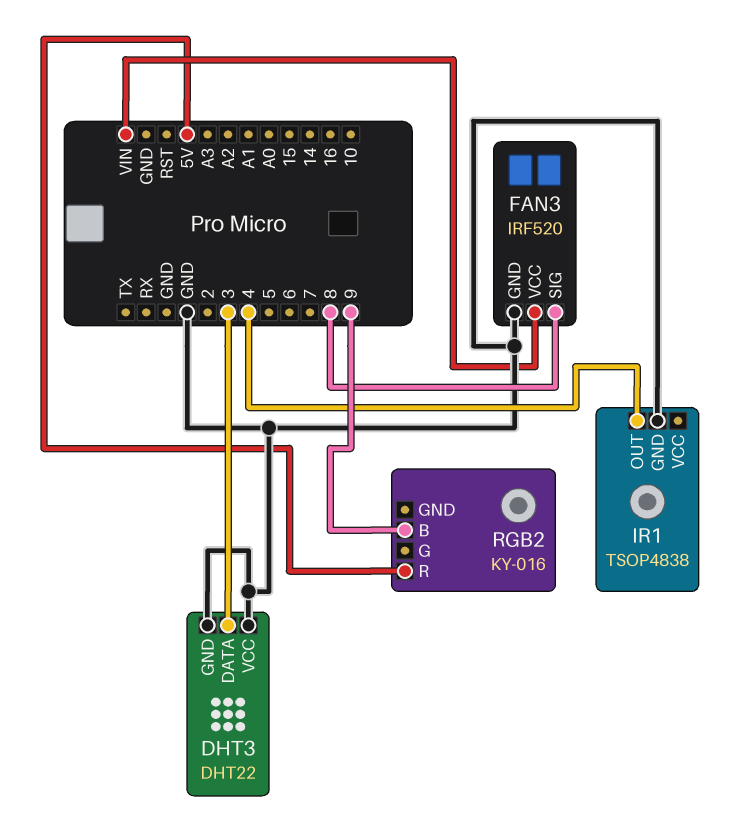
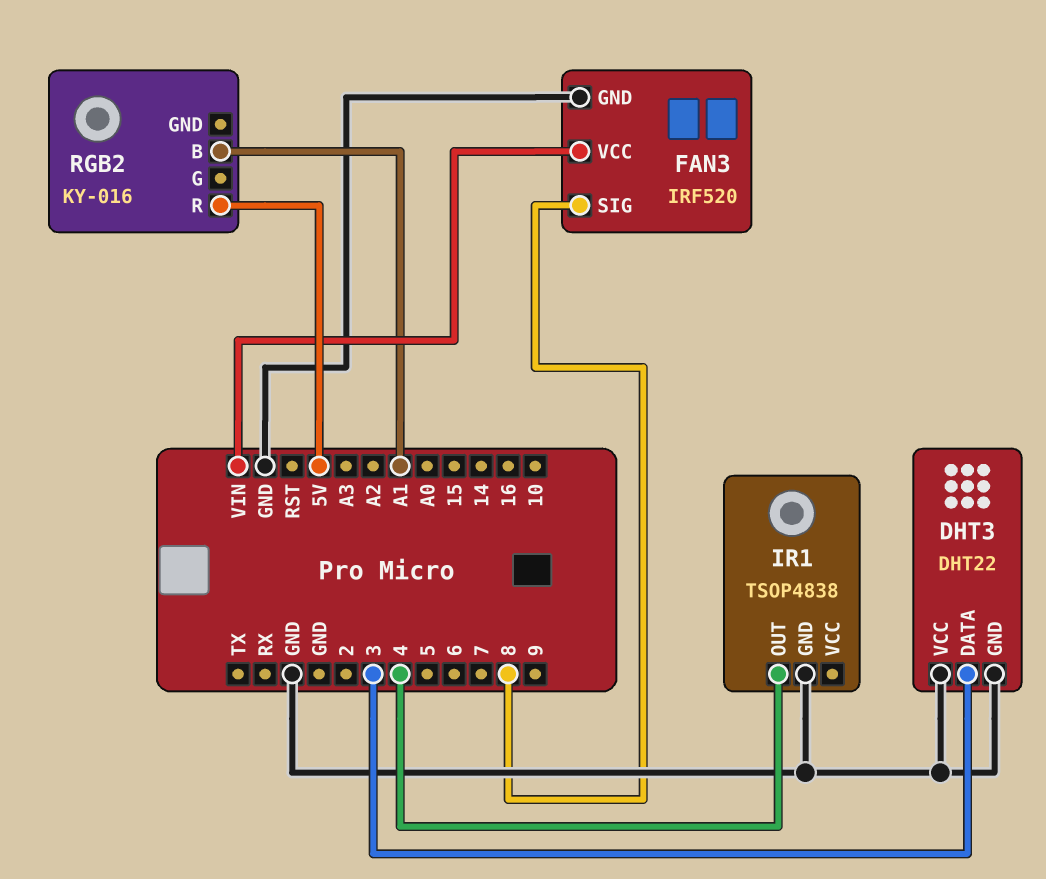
RGB2 pin B: 9 -> A1

